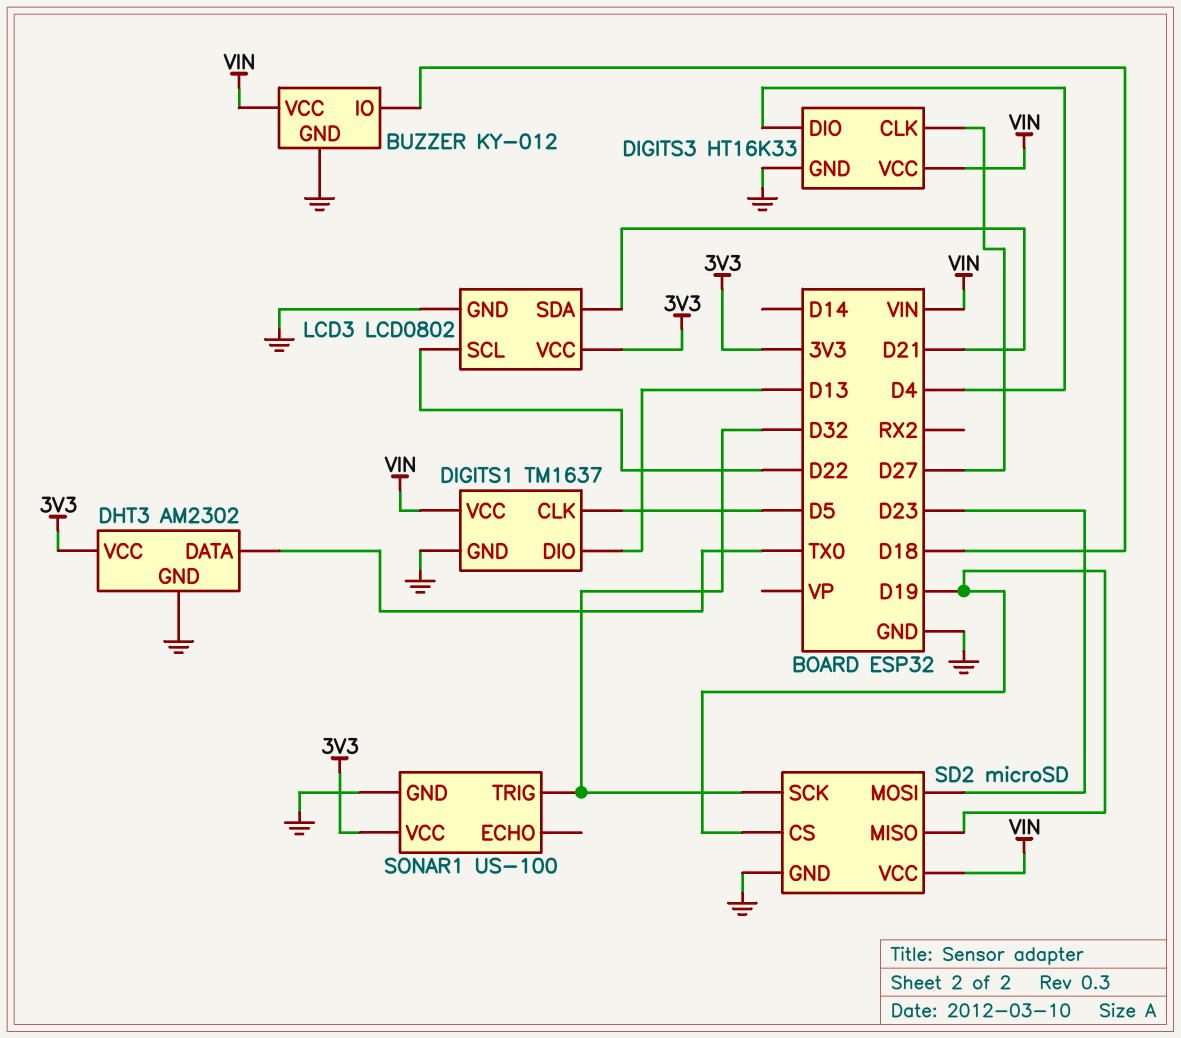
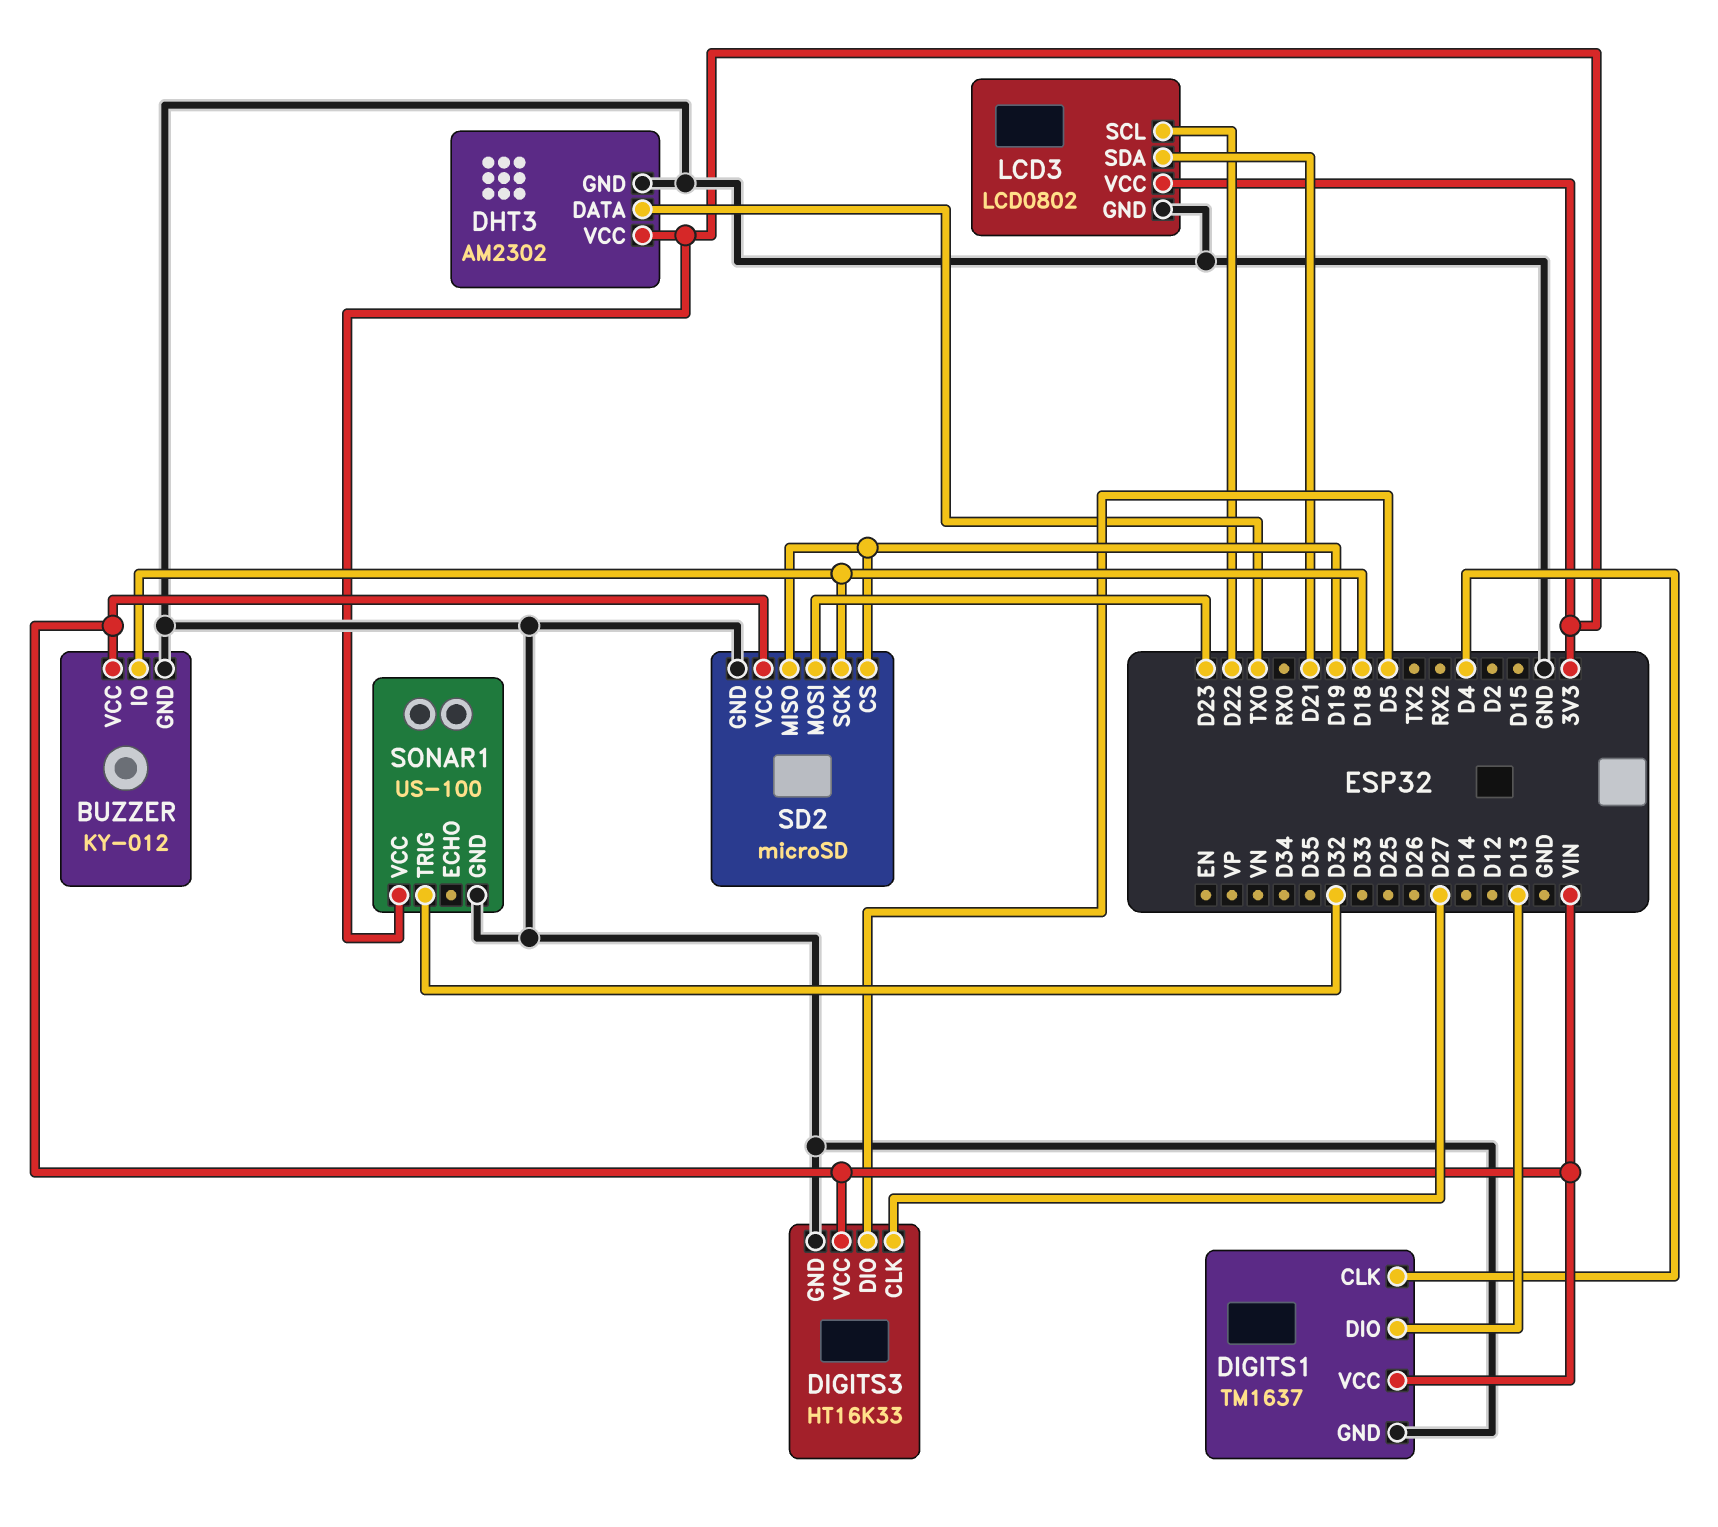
DIGITS1 pin CLK: D5 -> D4
DIGITS3 pin DIO: D4 -> D5
SD2 pin SCK: D32 -> D18

